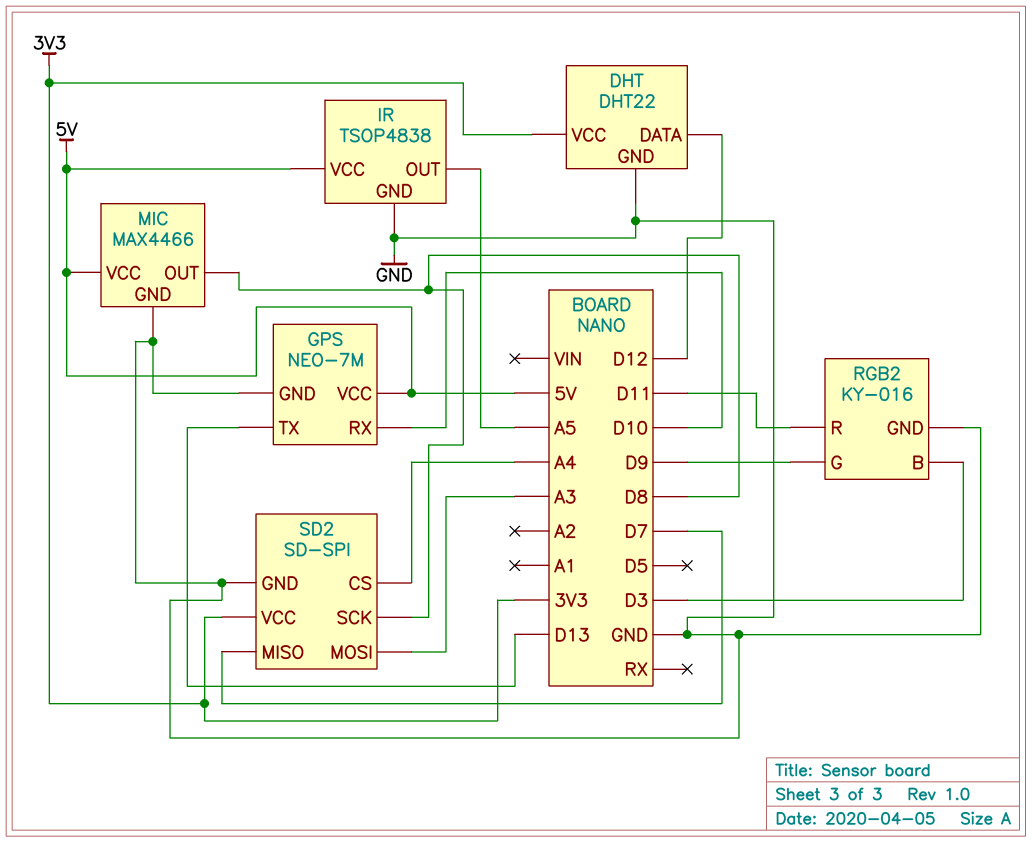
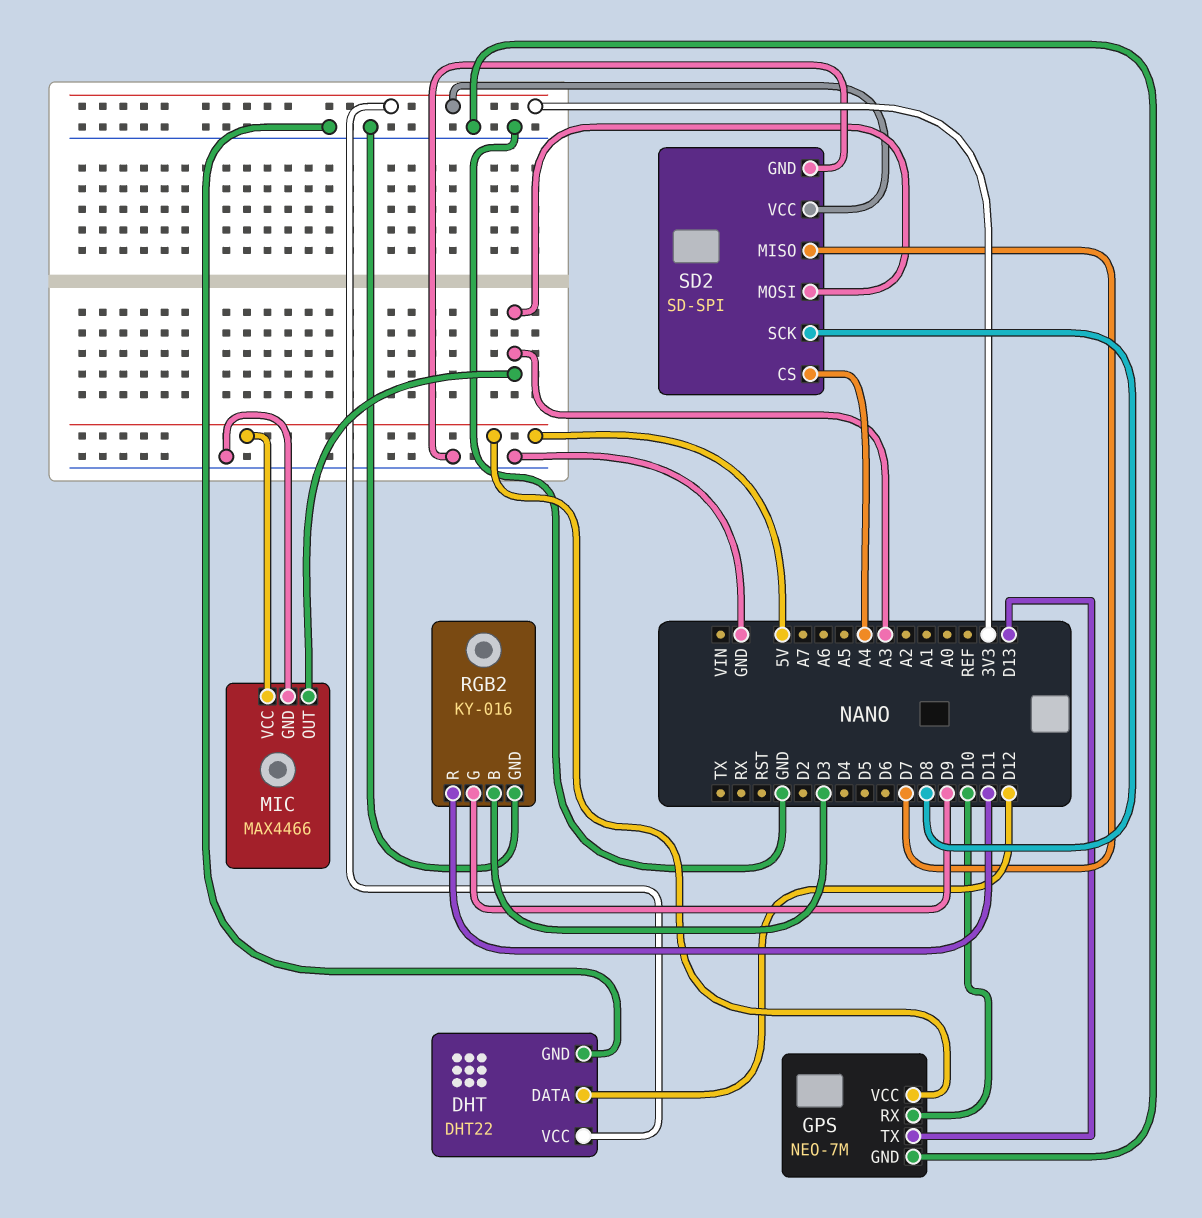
IR: TSOP4838 -> none
IR pin GND: GND -> none
IR pin OUT: A5 -> none
IR pin VCC: 5V -> none
MIC pin OUT: D8 -> A3

